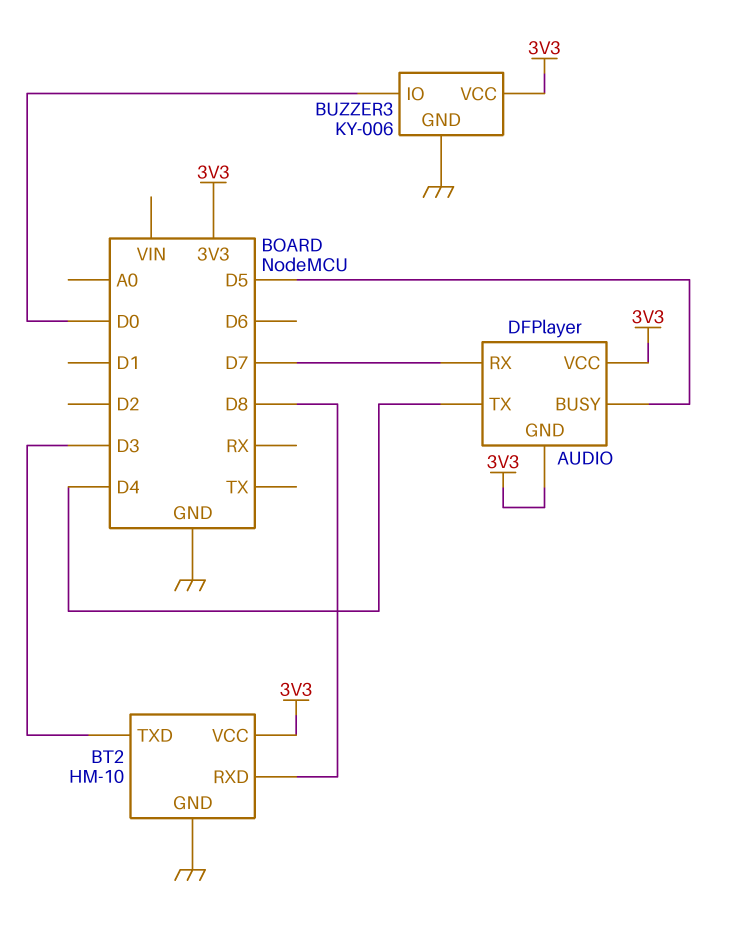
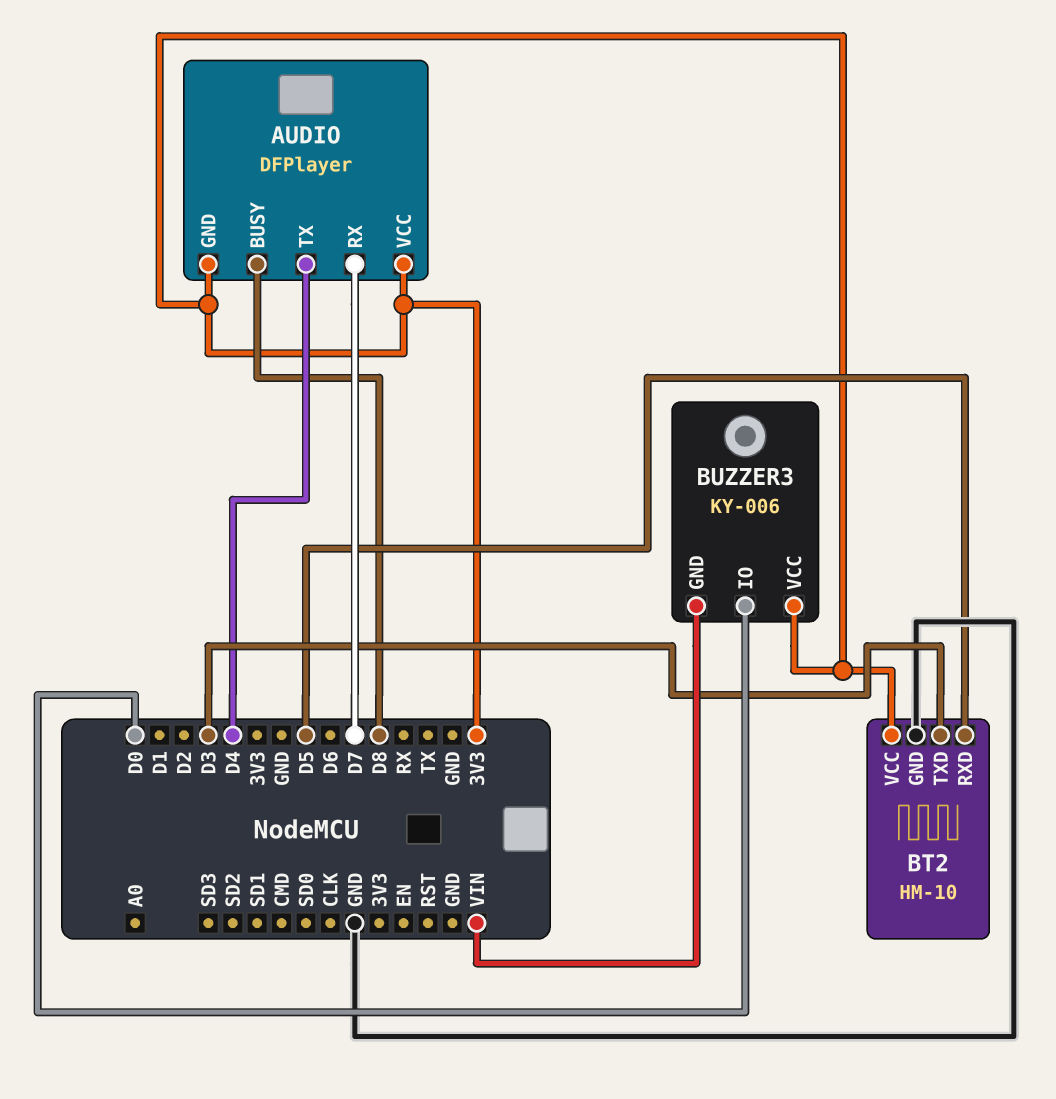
AUDIO pin BUSY: D5 -> D8
BT2 pin RXD: D8 -> D5
BUZZER3 pin GND: GND -> VIN

